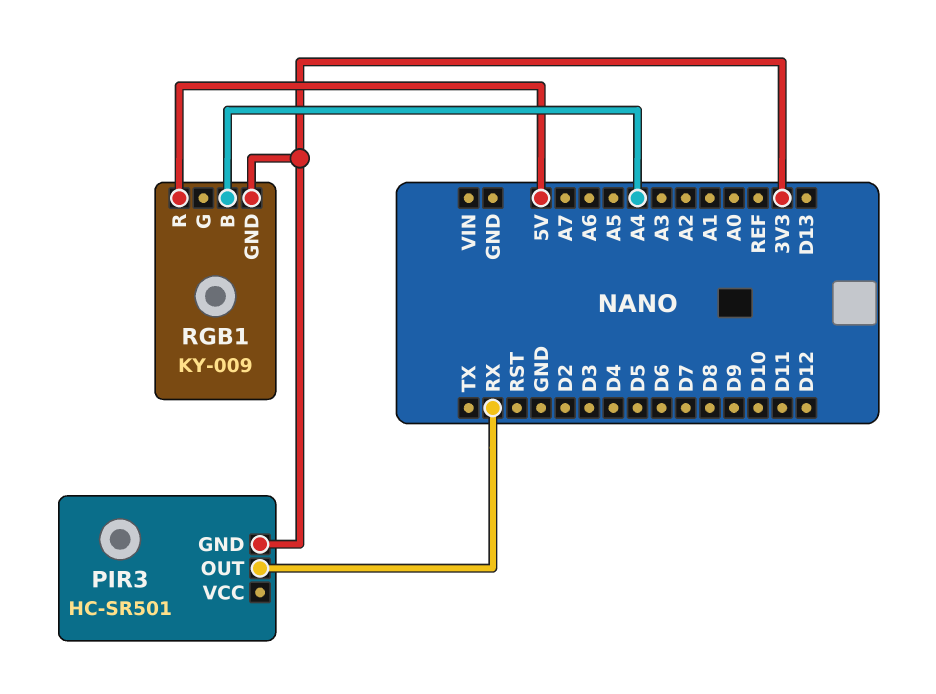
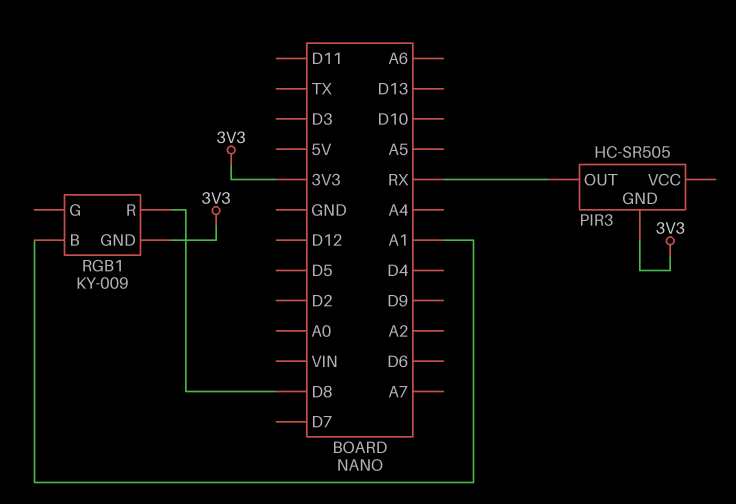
PIR3: HC-SR501 -> HC-SR505
RGB1 pin B: A4 -> A1
RGB1 pin R: 5V -> D8

